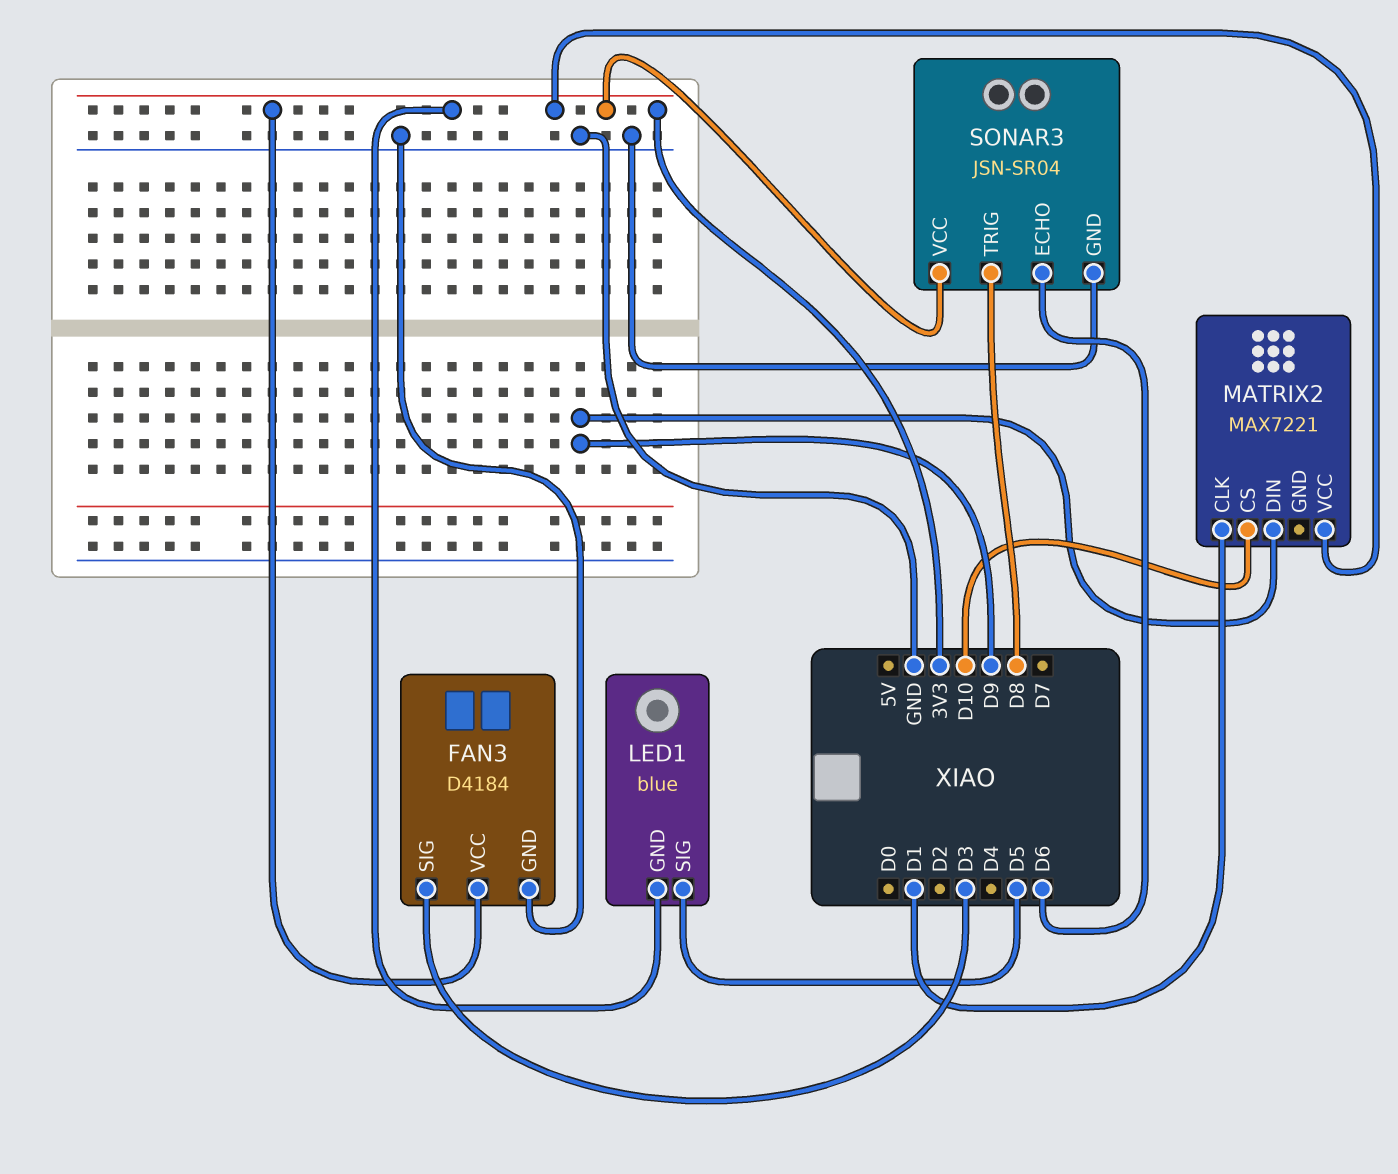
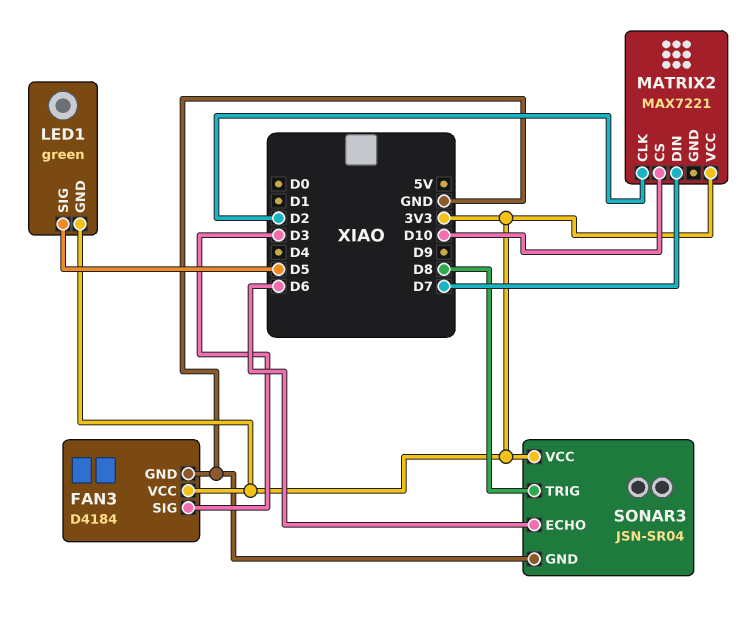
LED1: blue -> green
MATRIX2 pin CLK: D1 -> D2
MATRIX2 pin DIN: D9 -> D7

